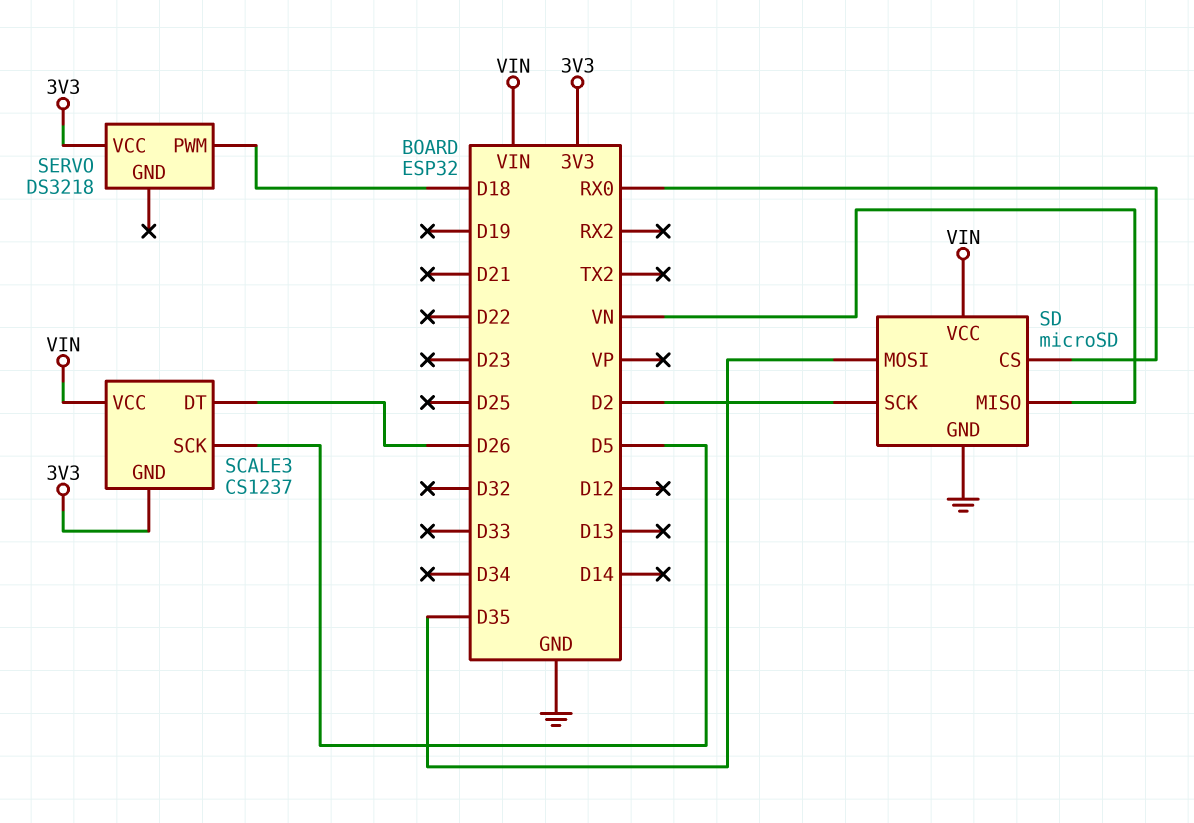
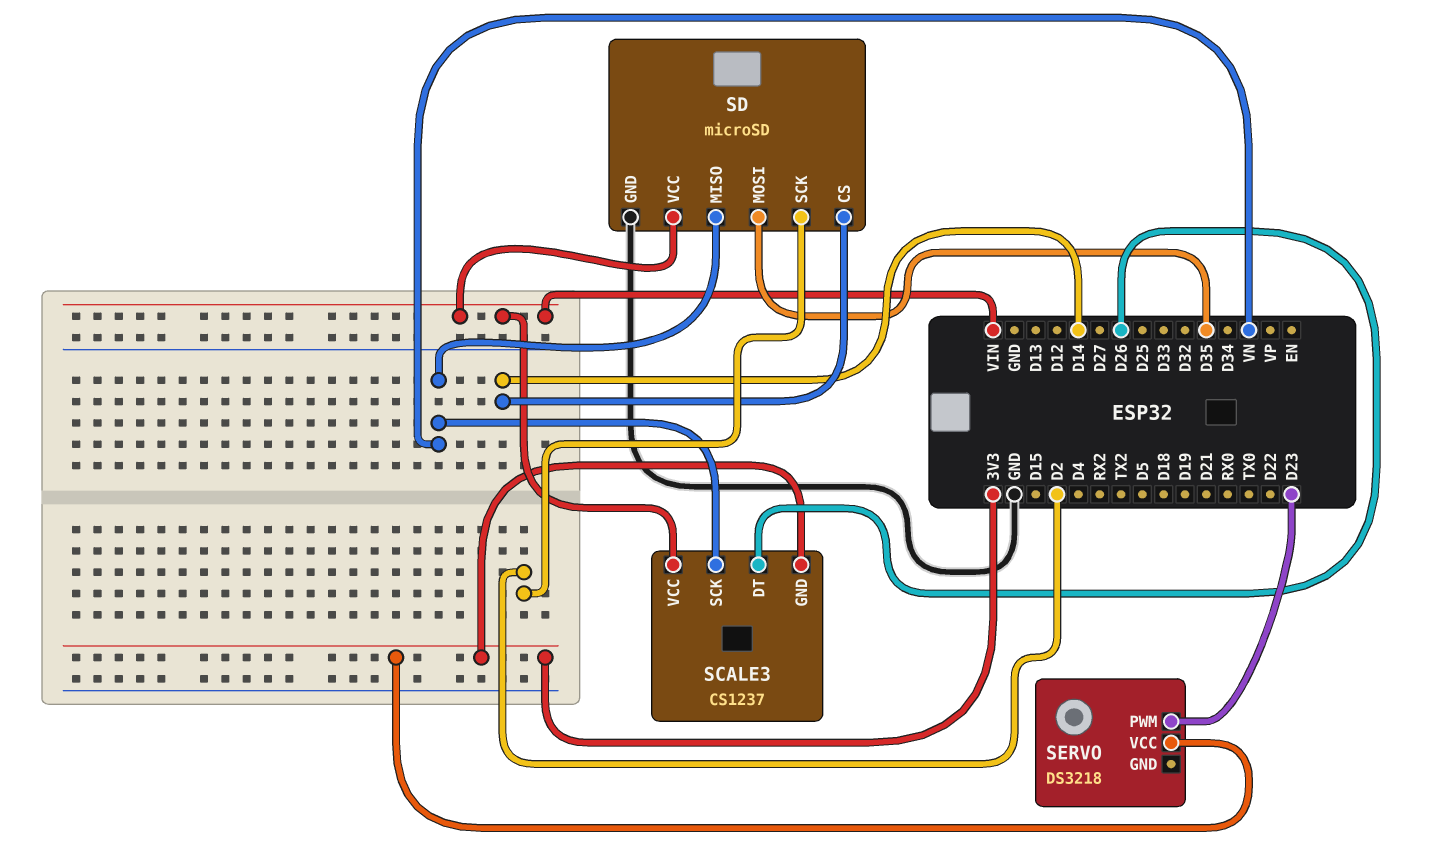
SCALE3 pin SCK: D5 -> VN
SD pin CS: RX0 -> D14
SERVO pin PWM: D18 -> D23

